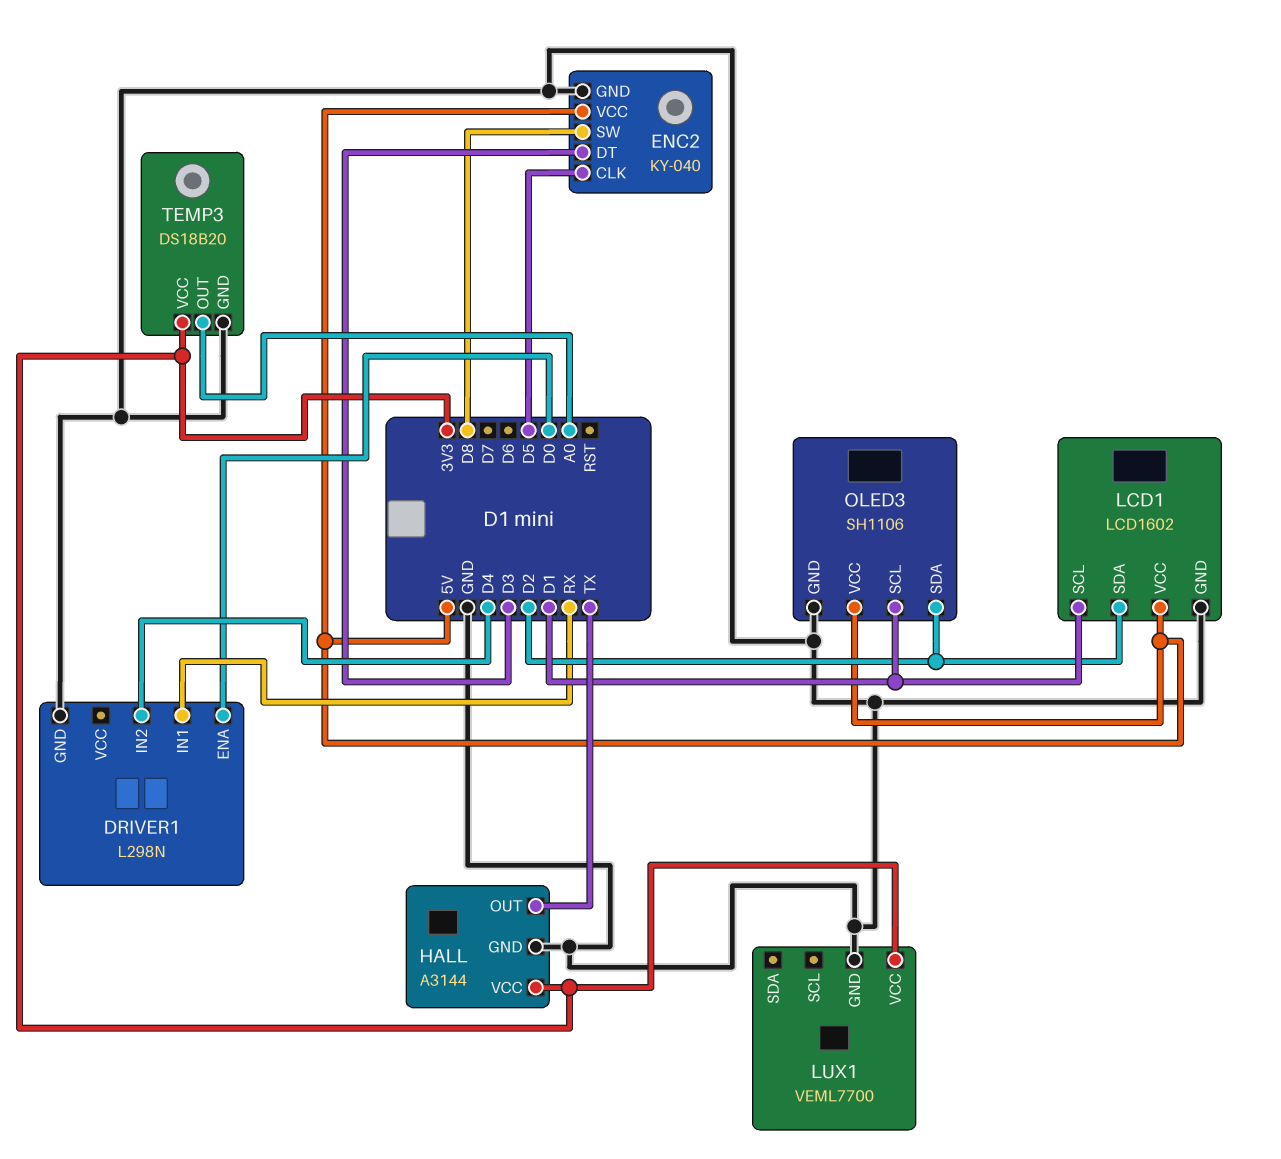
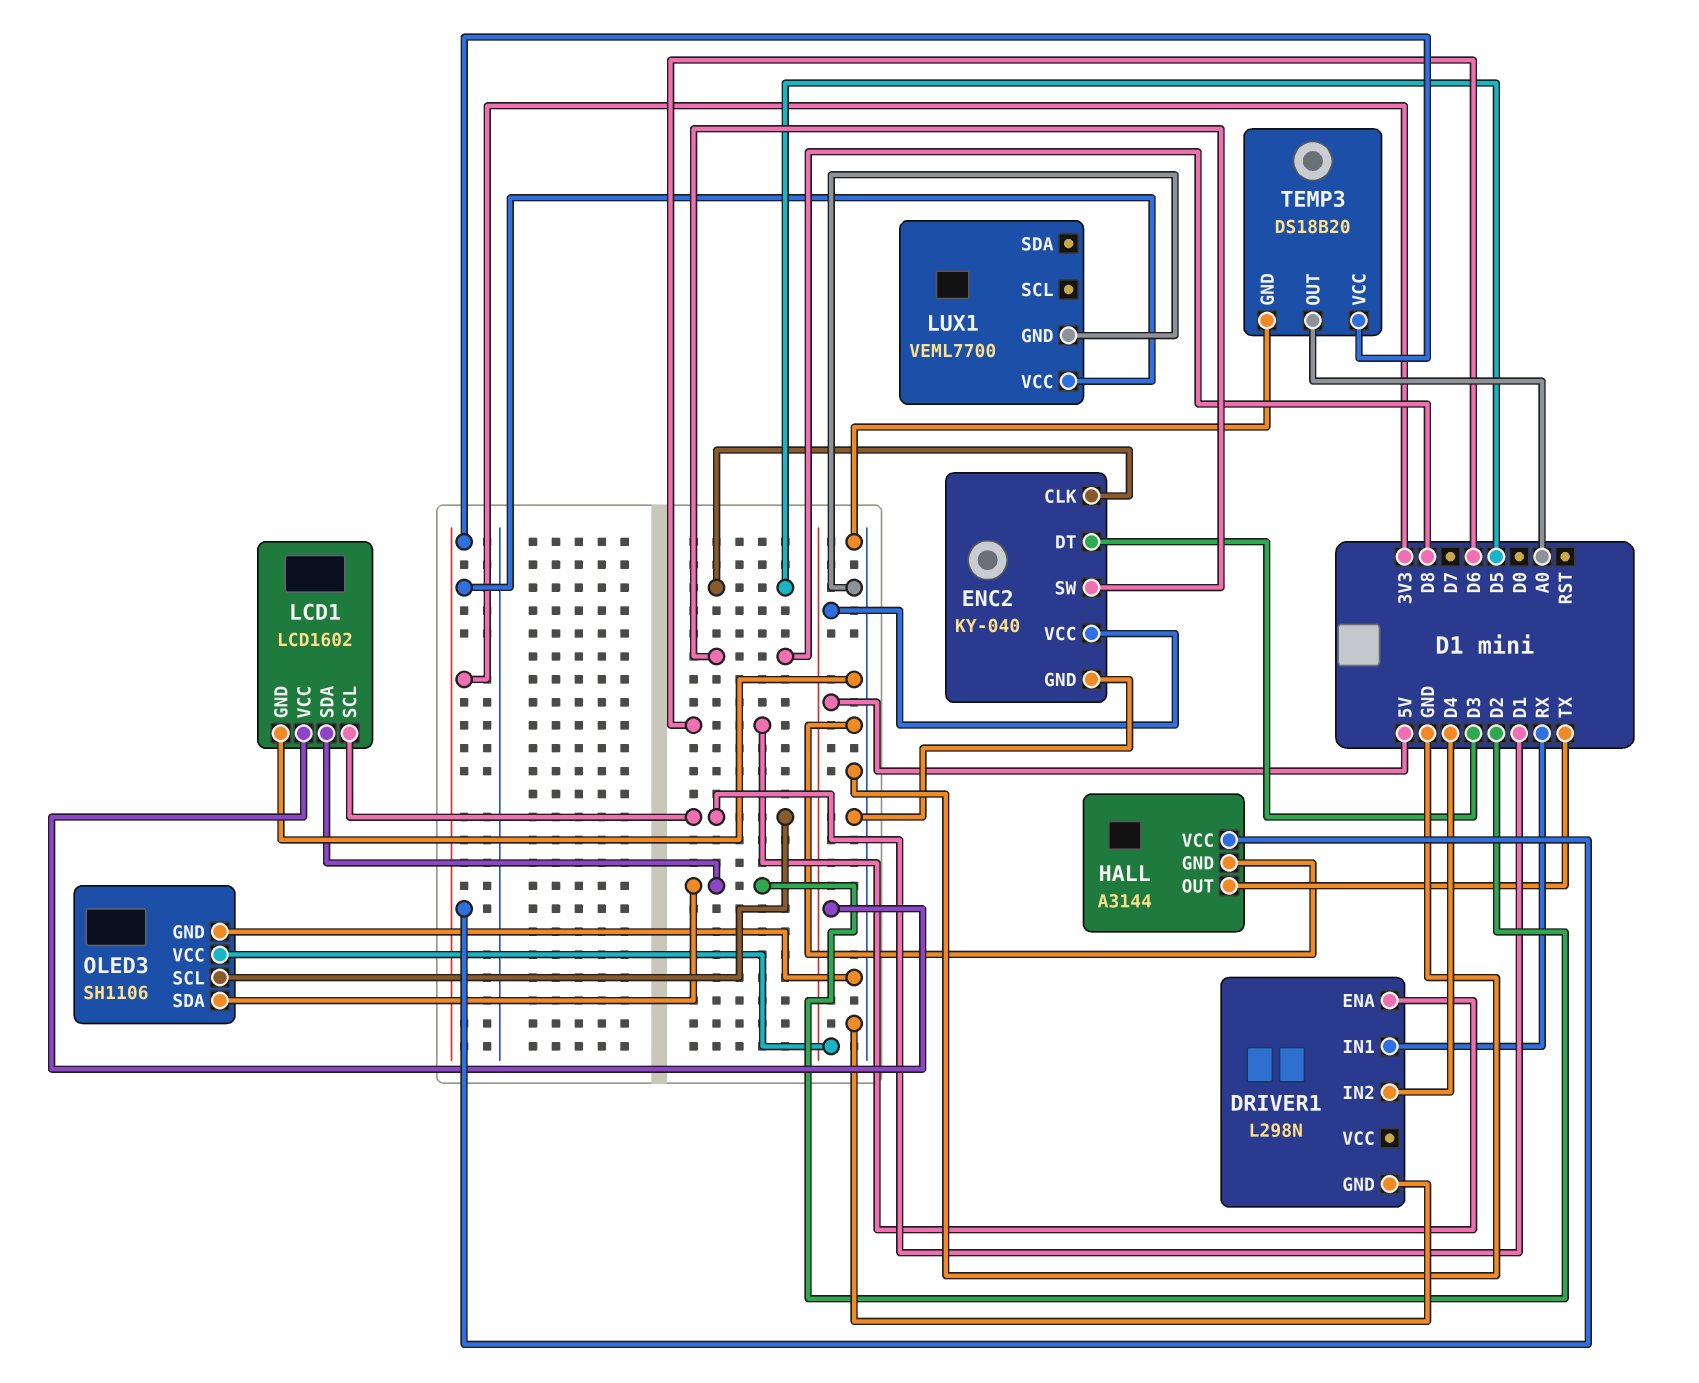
DRIVER1 pin ENA: D0 -> D6

